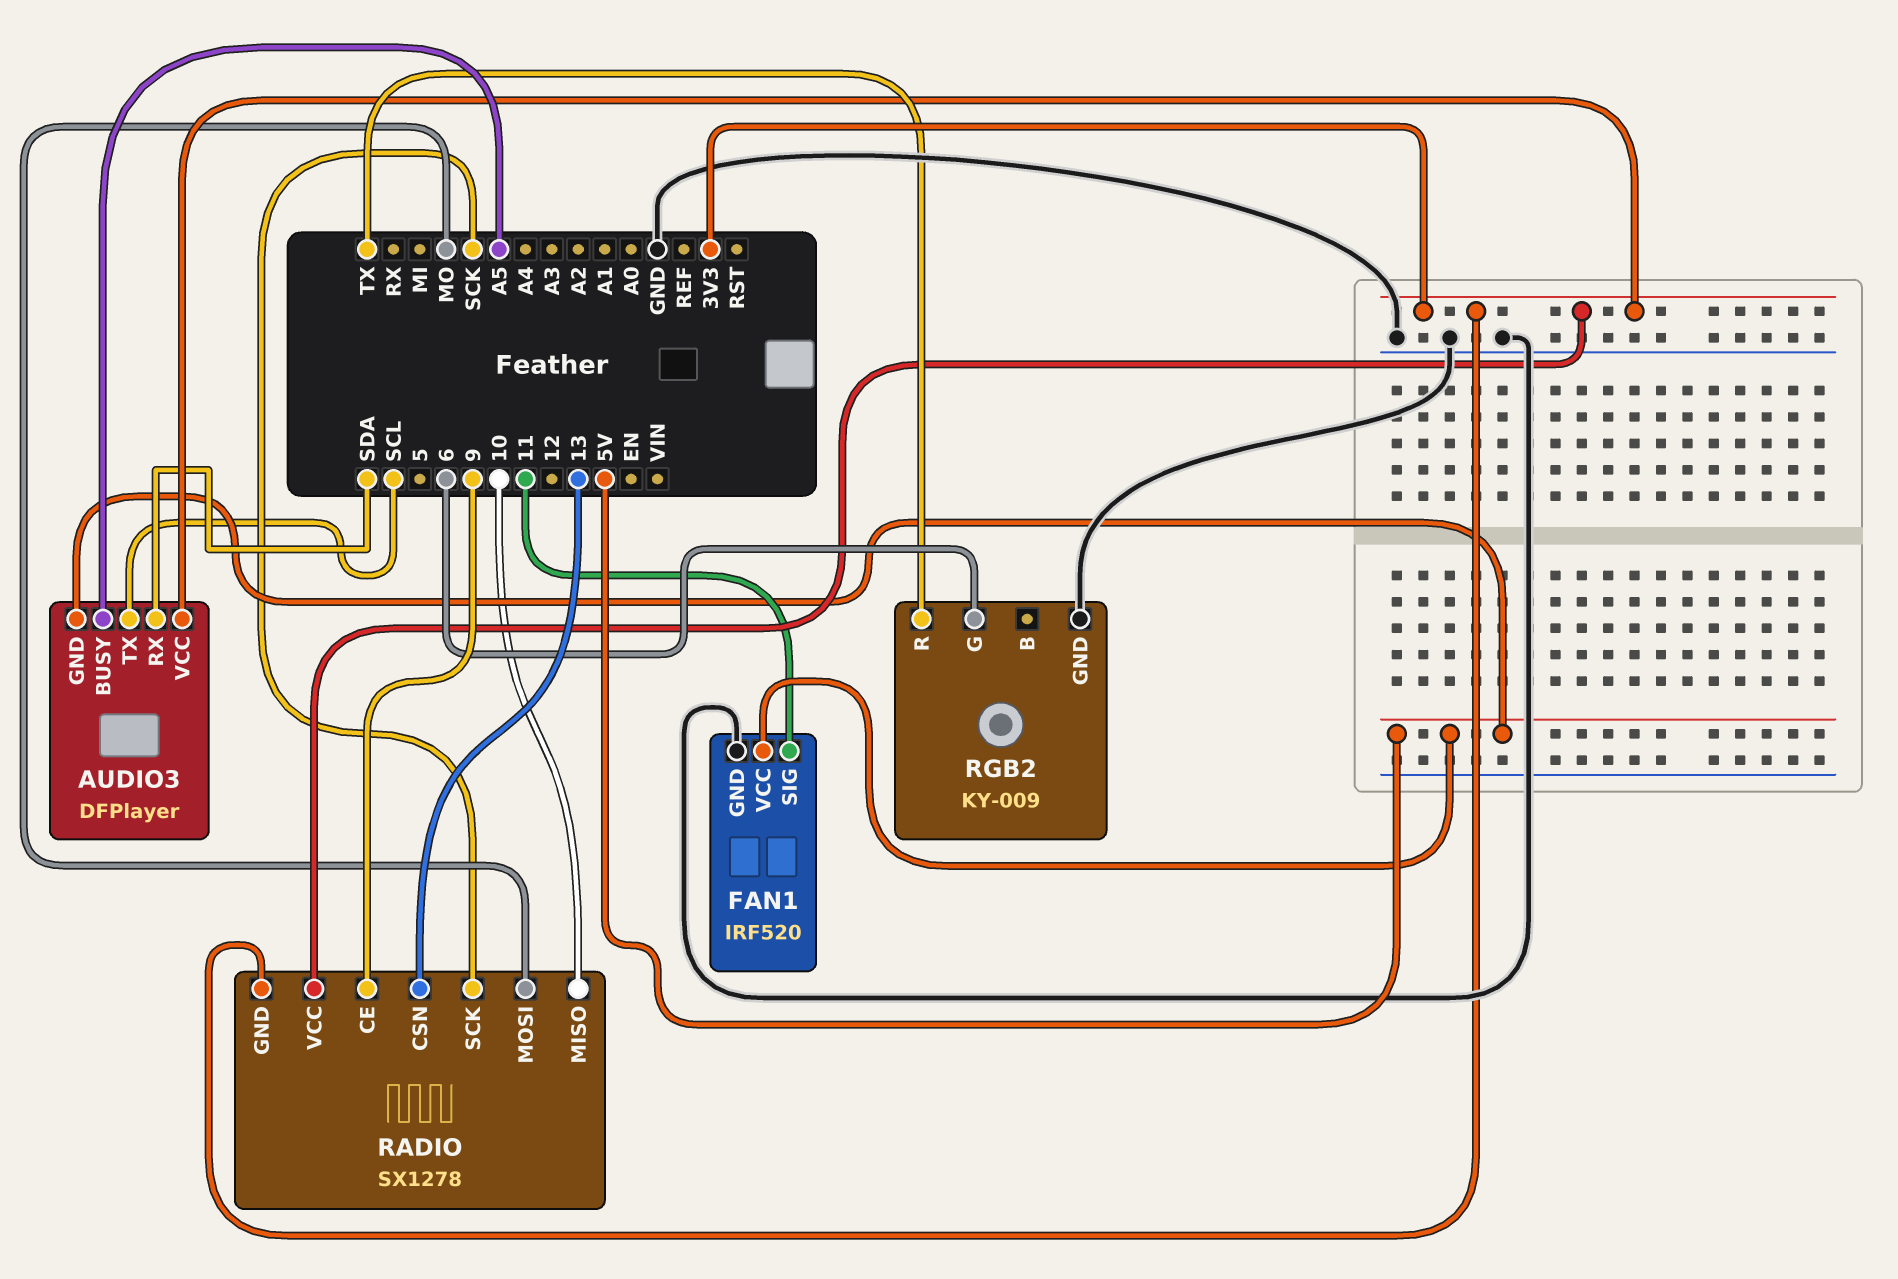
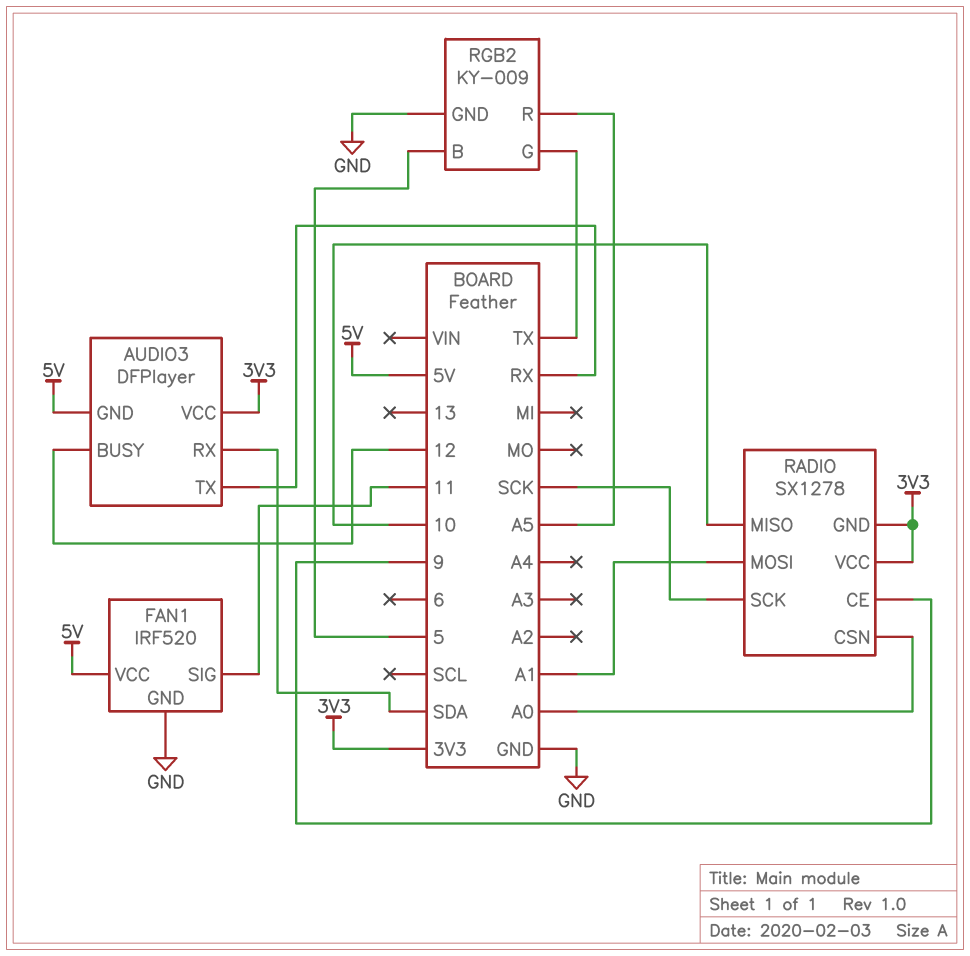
AUDIO3 pin BUSY: A5 -> 12
AUDIO3 pin TX: SCL -> RX
RADIO pin CSN: 13 -> A0
RADIO pin MOSI: MO -> A1
RGB2 pin B: none -> 5
RGB2 pin G: 6 -> TX
RGB2 pin R: TX -> A5

